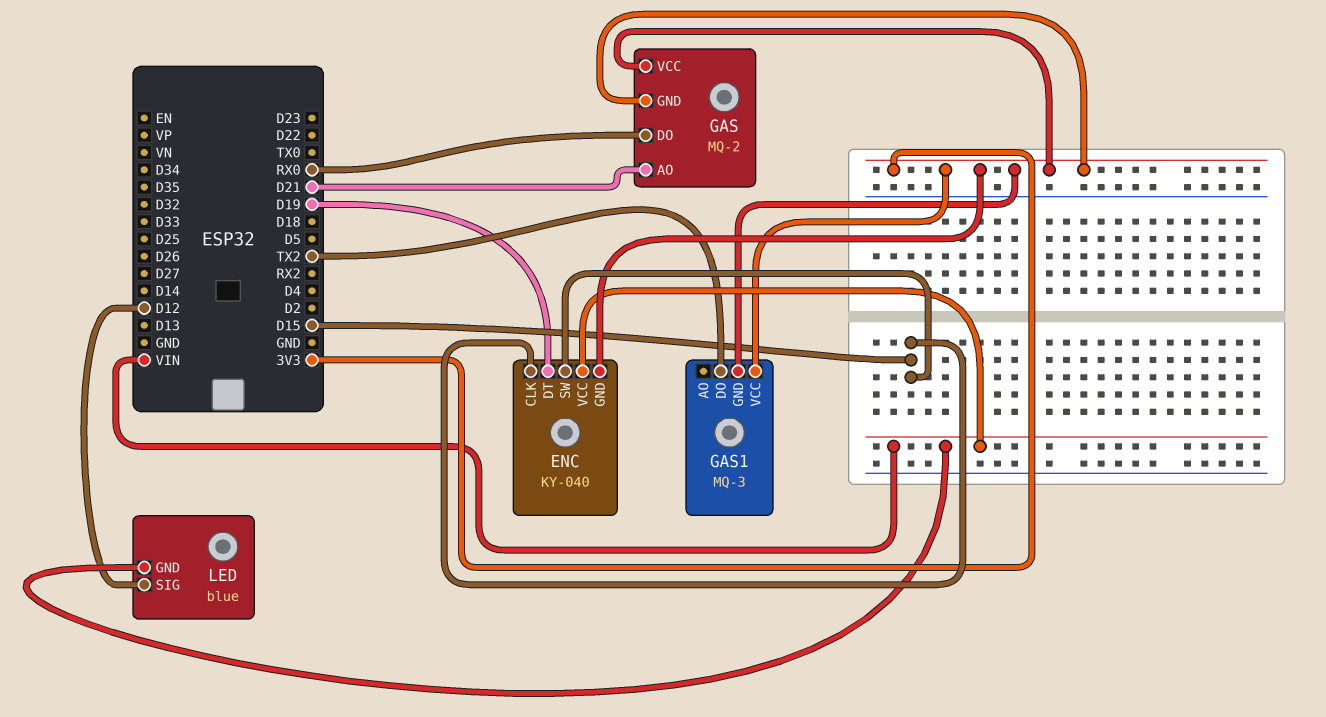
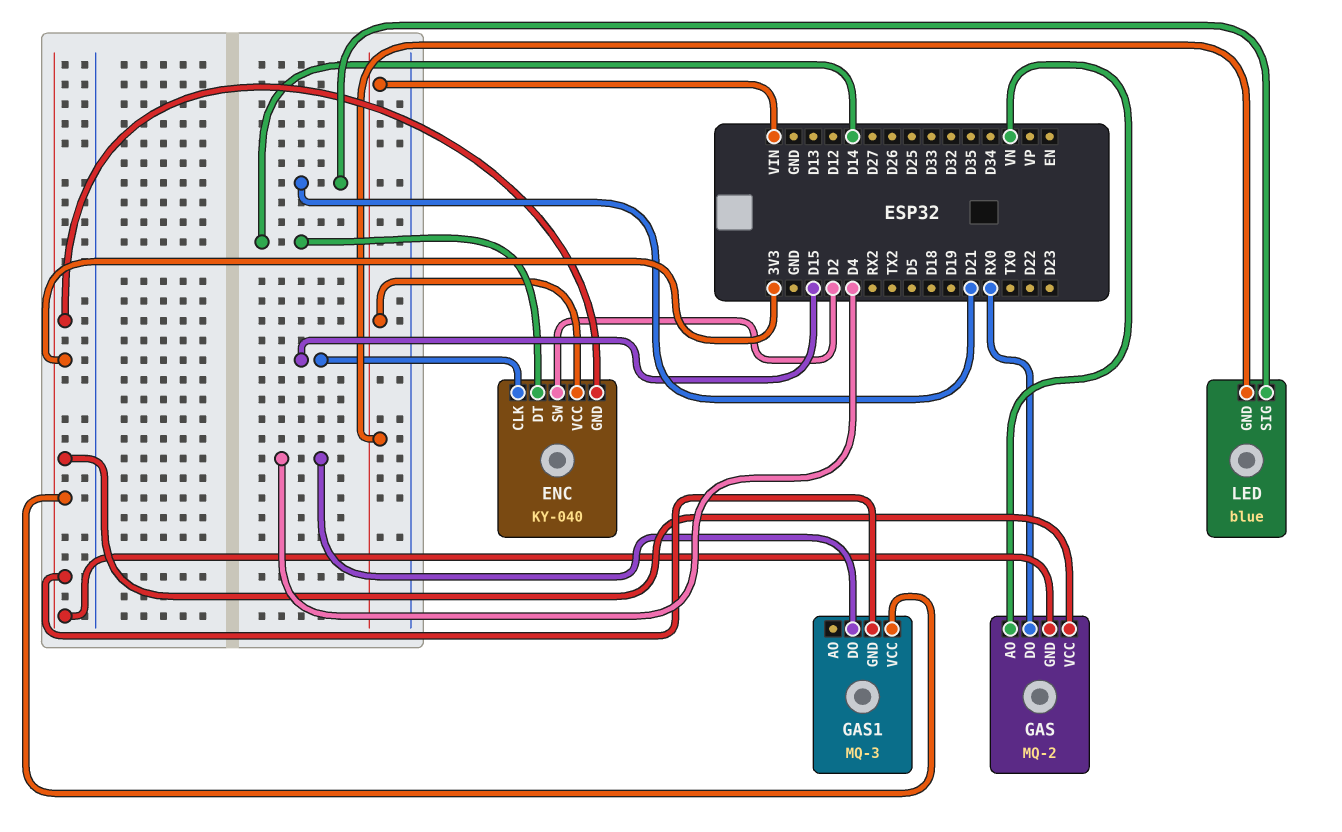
ENC pin DT: D19 -> D14
ENC pin SW: D15 -> D2
GAS pin AO: D21 -> VN
GAS1 pin DO: TX2 -> D4
LED pin SIG: D12 -> D21

